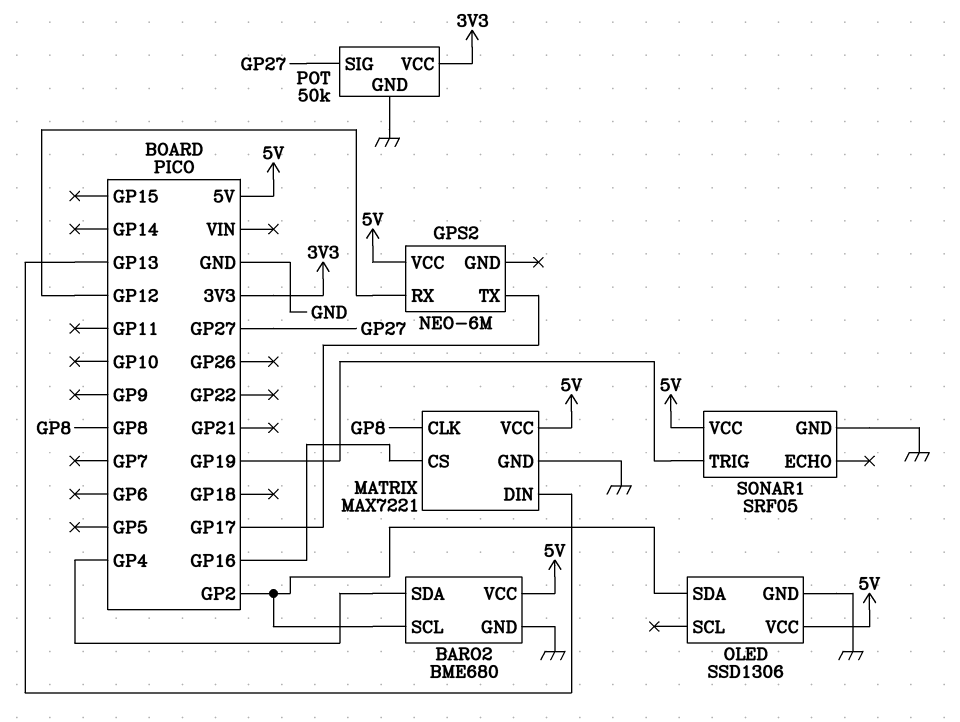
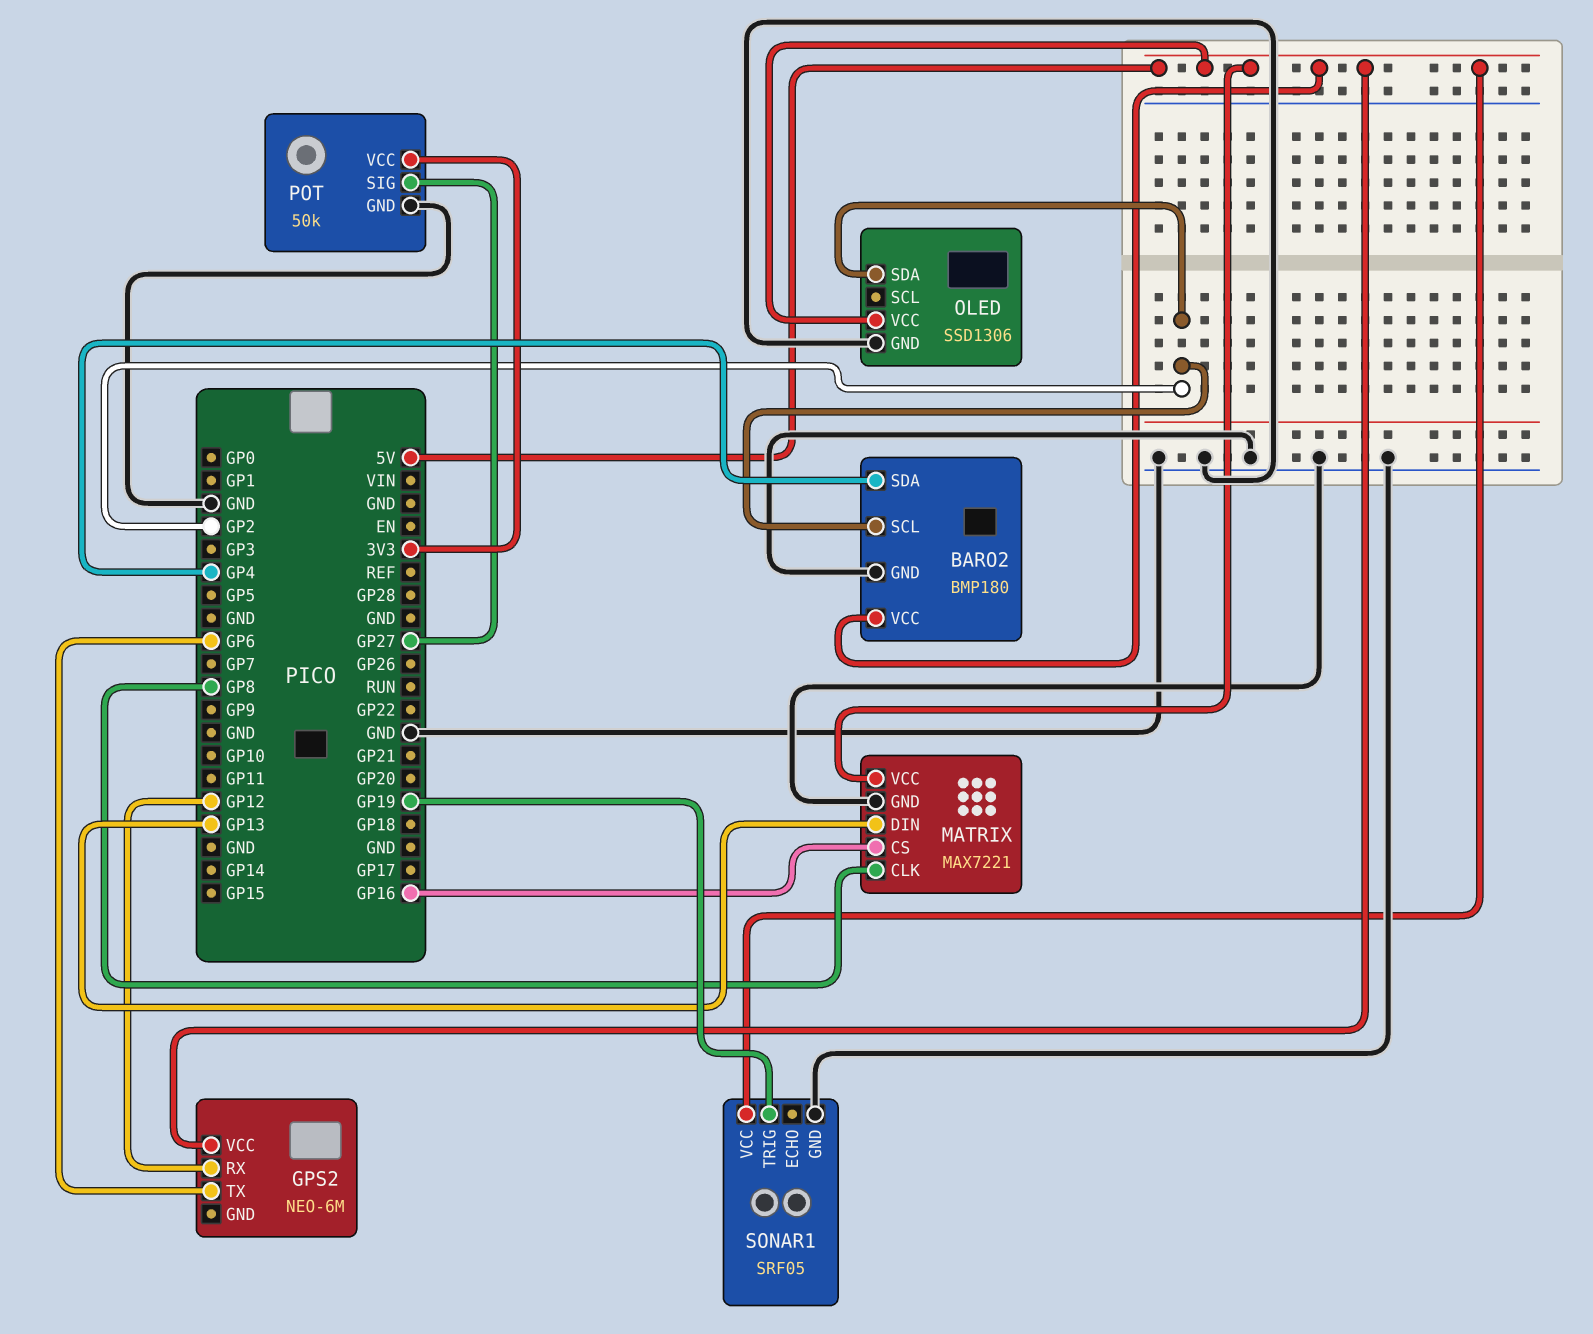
BARO2: BME680 -> BMP180
GPS2 pin TX: GP17 -> GP6

